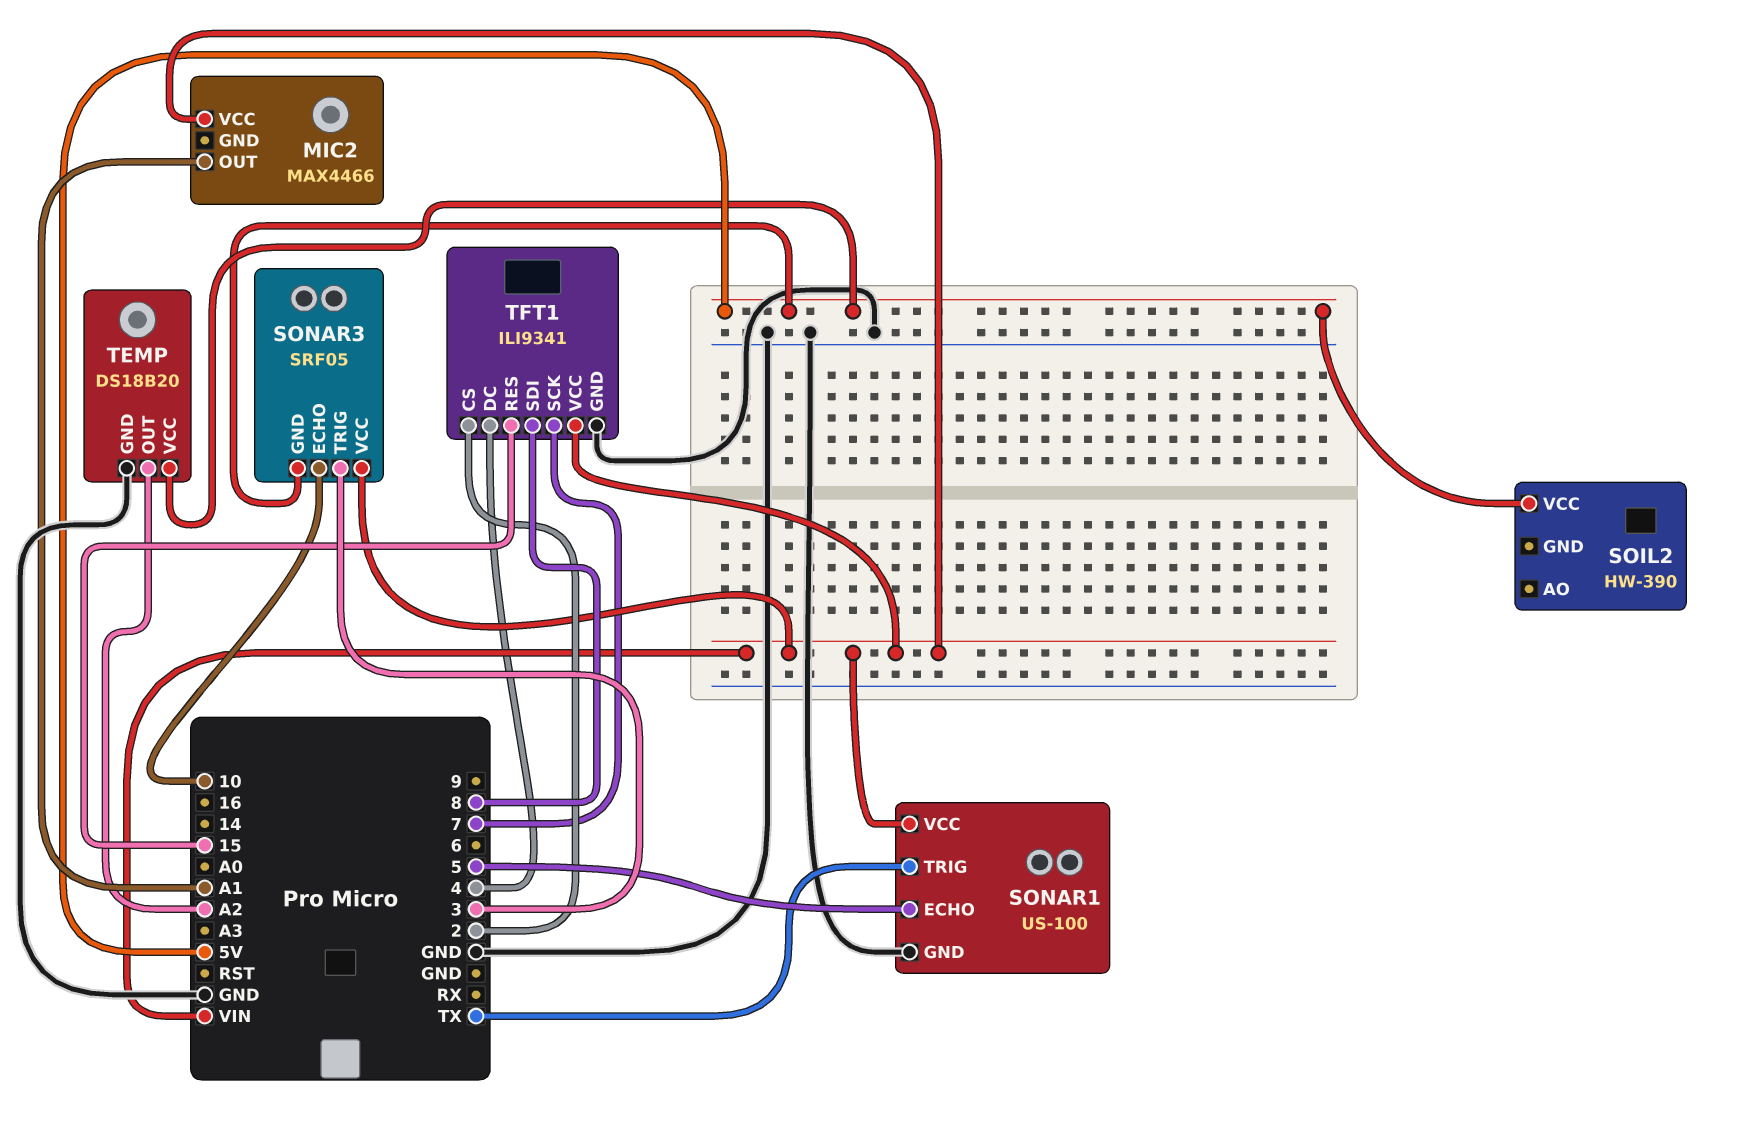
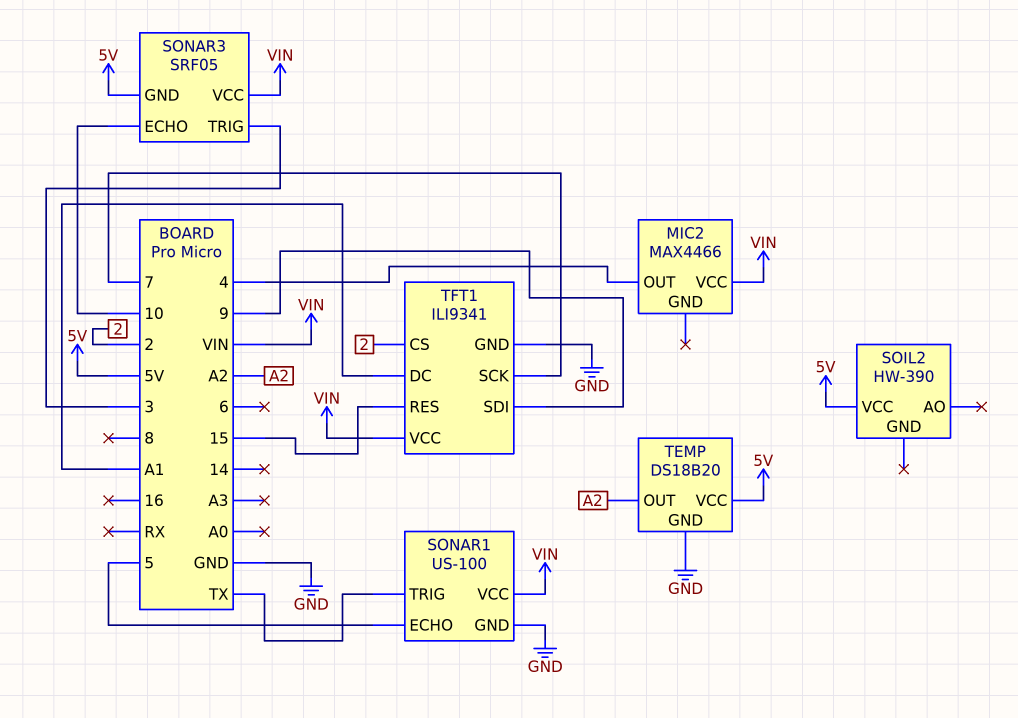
MIC2 pin OUT: A1 -> 4
TFT1 pin DC: 4 -> A1
TFT1 pin SDI: 8 -> 9

